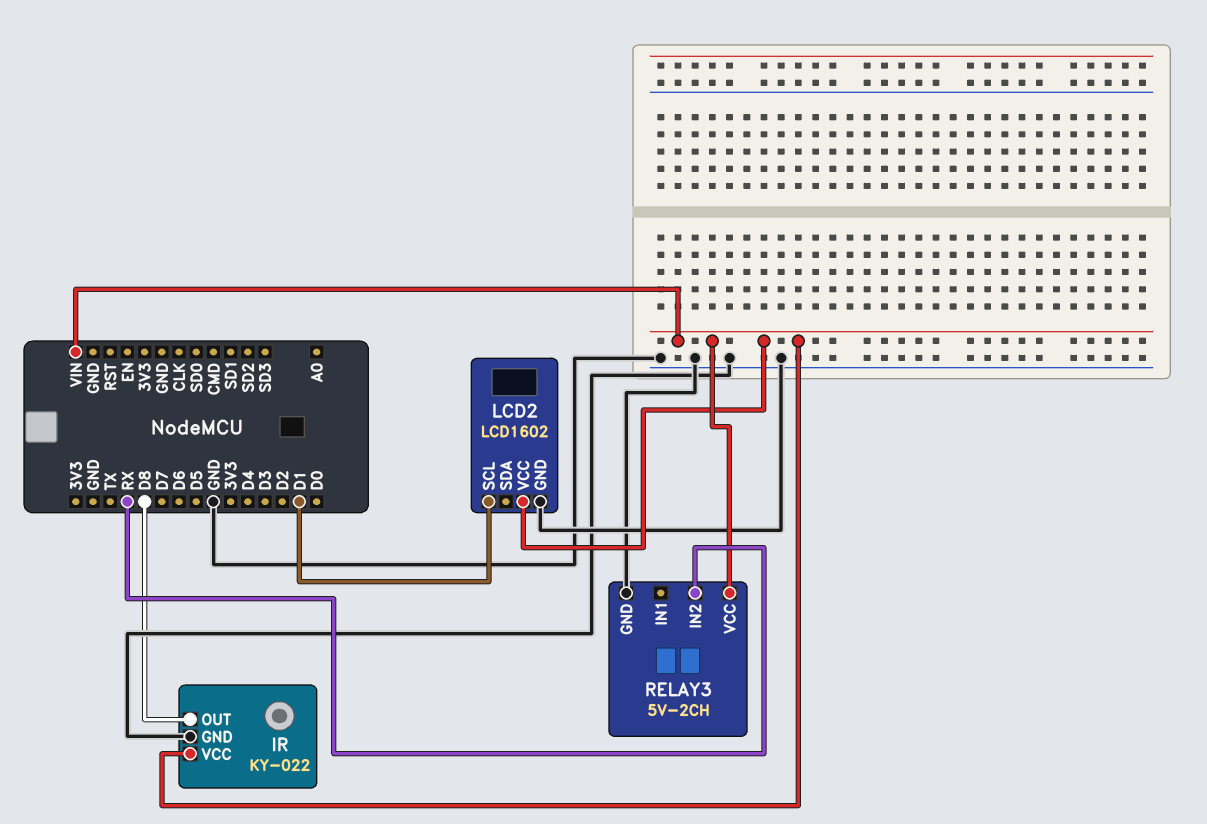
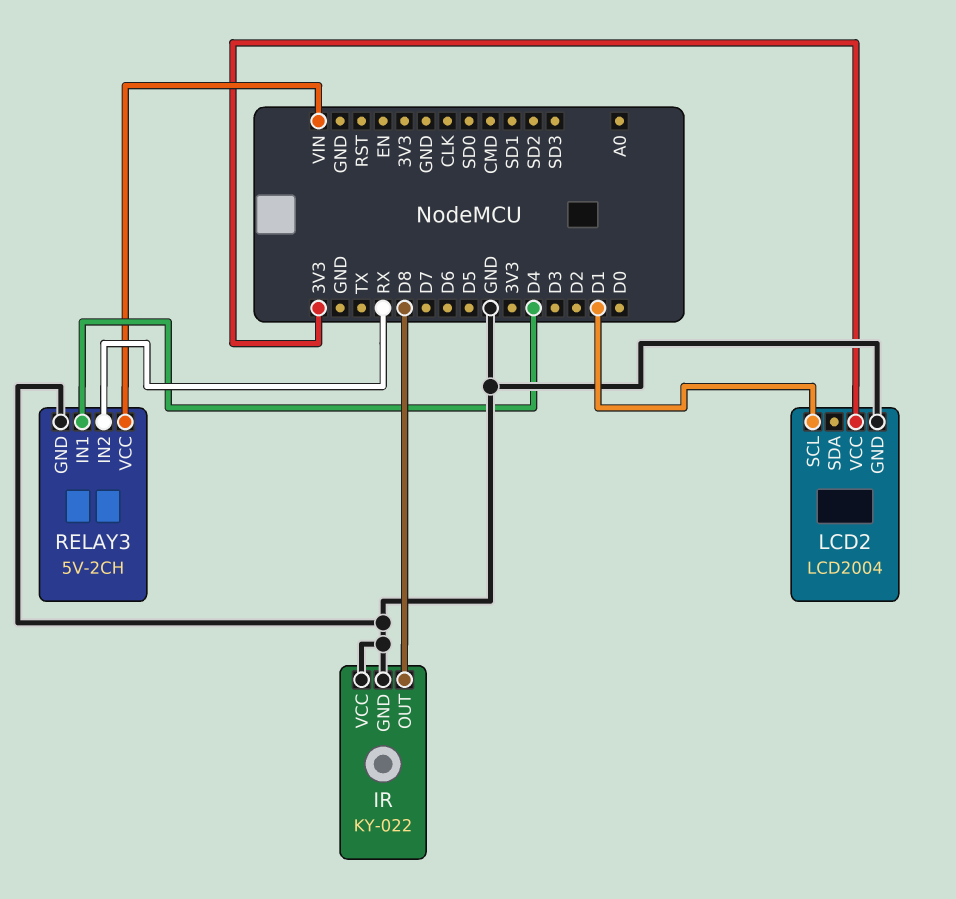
IR pin VCC: VIN -> GND
LCD2: LCD1602 -> LCD2004
LCD2 pin VCC: VIN -> 3V3
RELAY3 pin IN1: none -> D4

